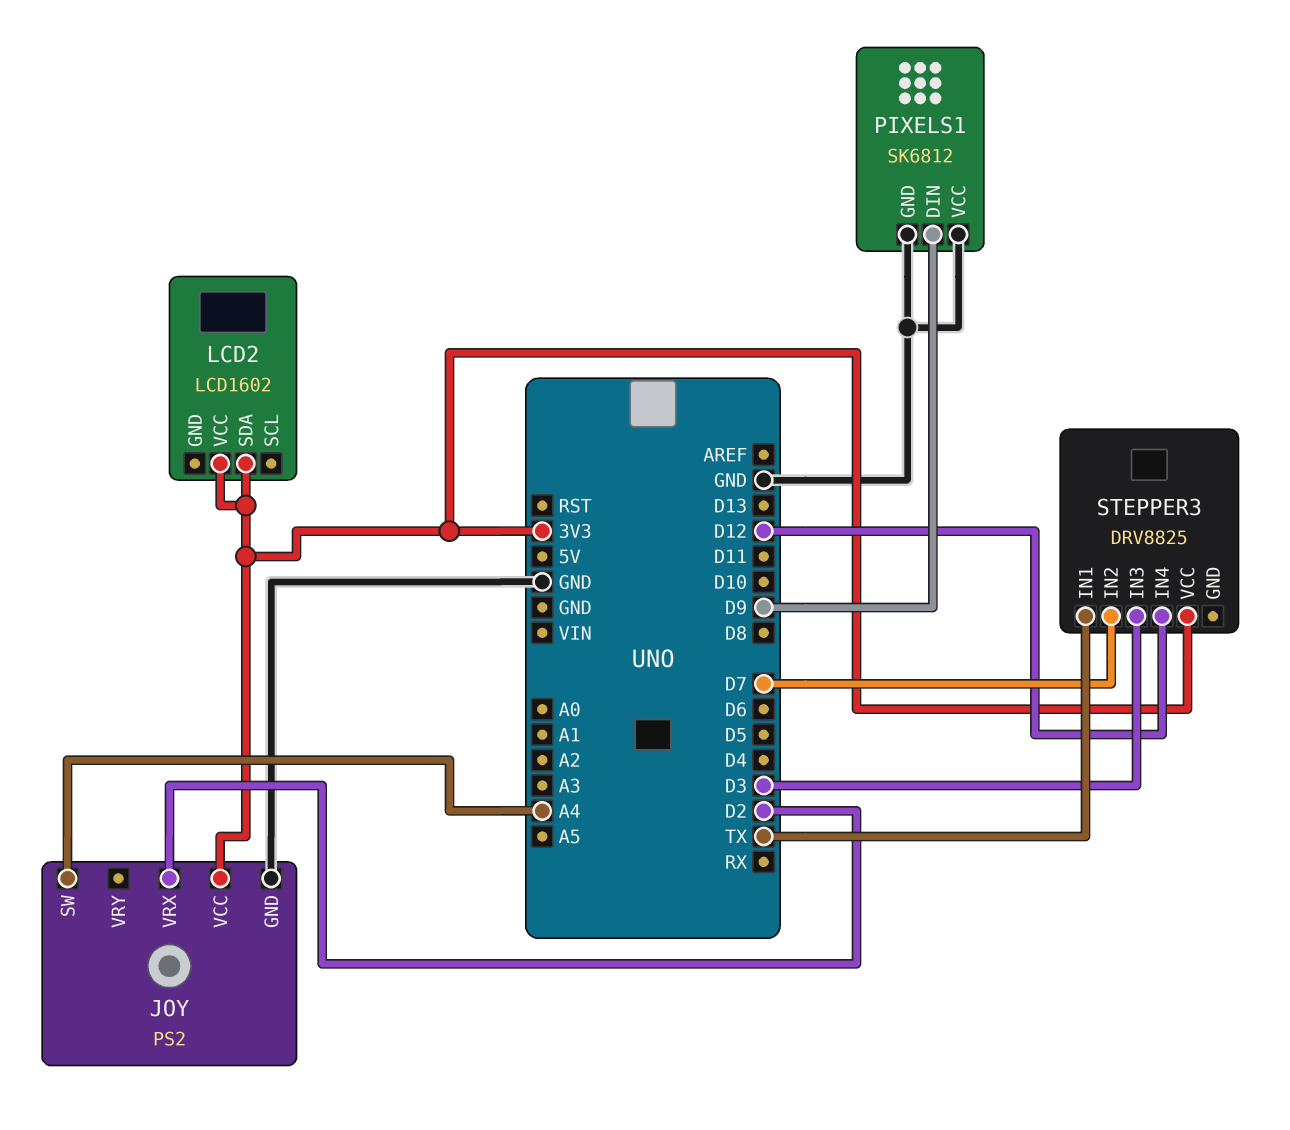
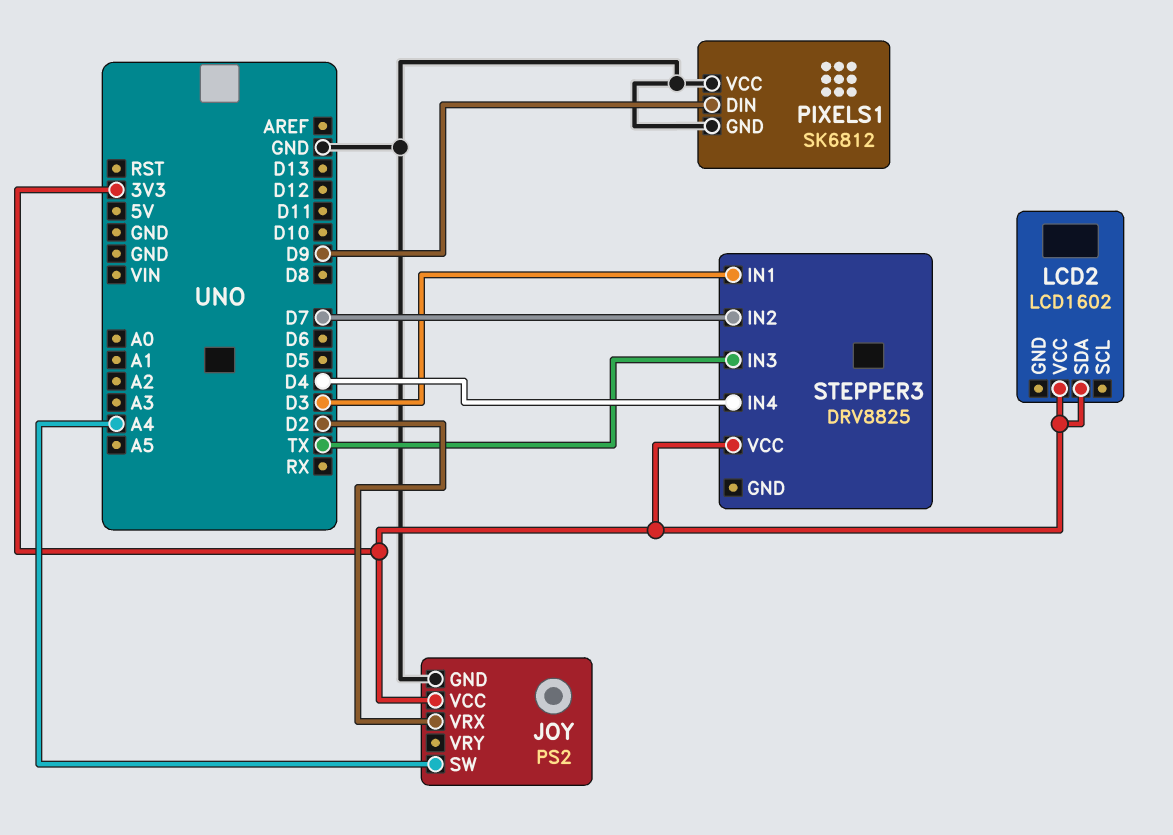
STEPPER3 pin IN1: TX -> D3
STEPPER3 pin IN3: D3 -> TX
STEPPER3 pin IN4: D12 -> D4

